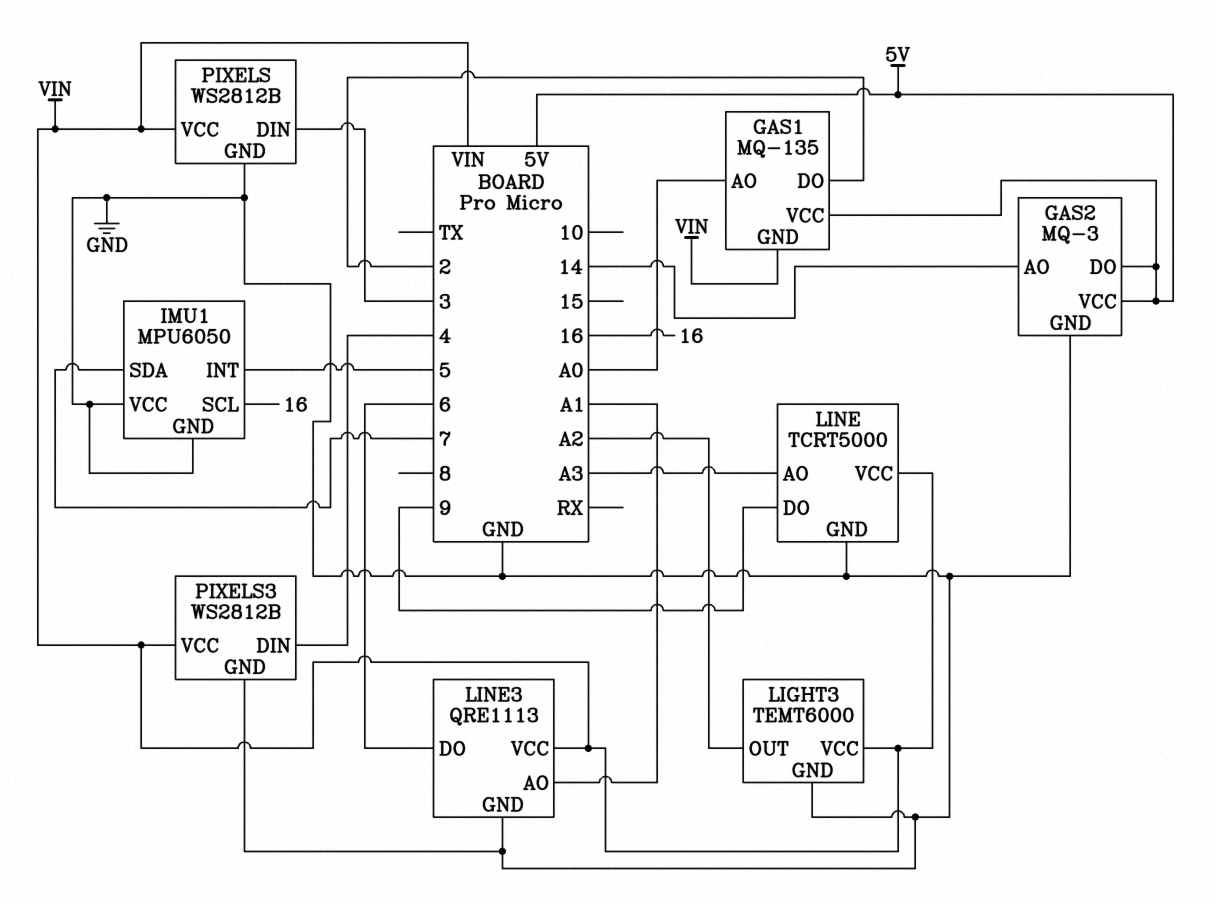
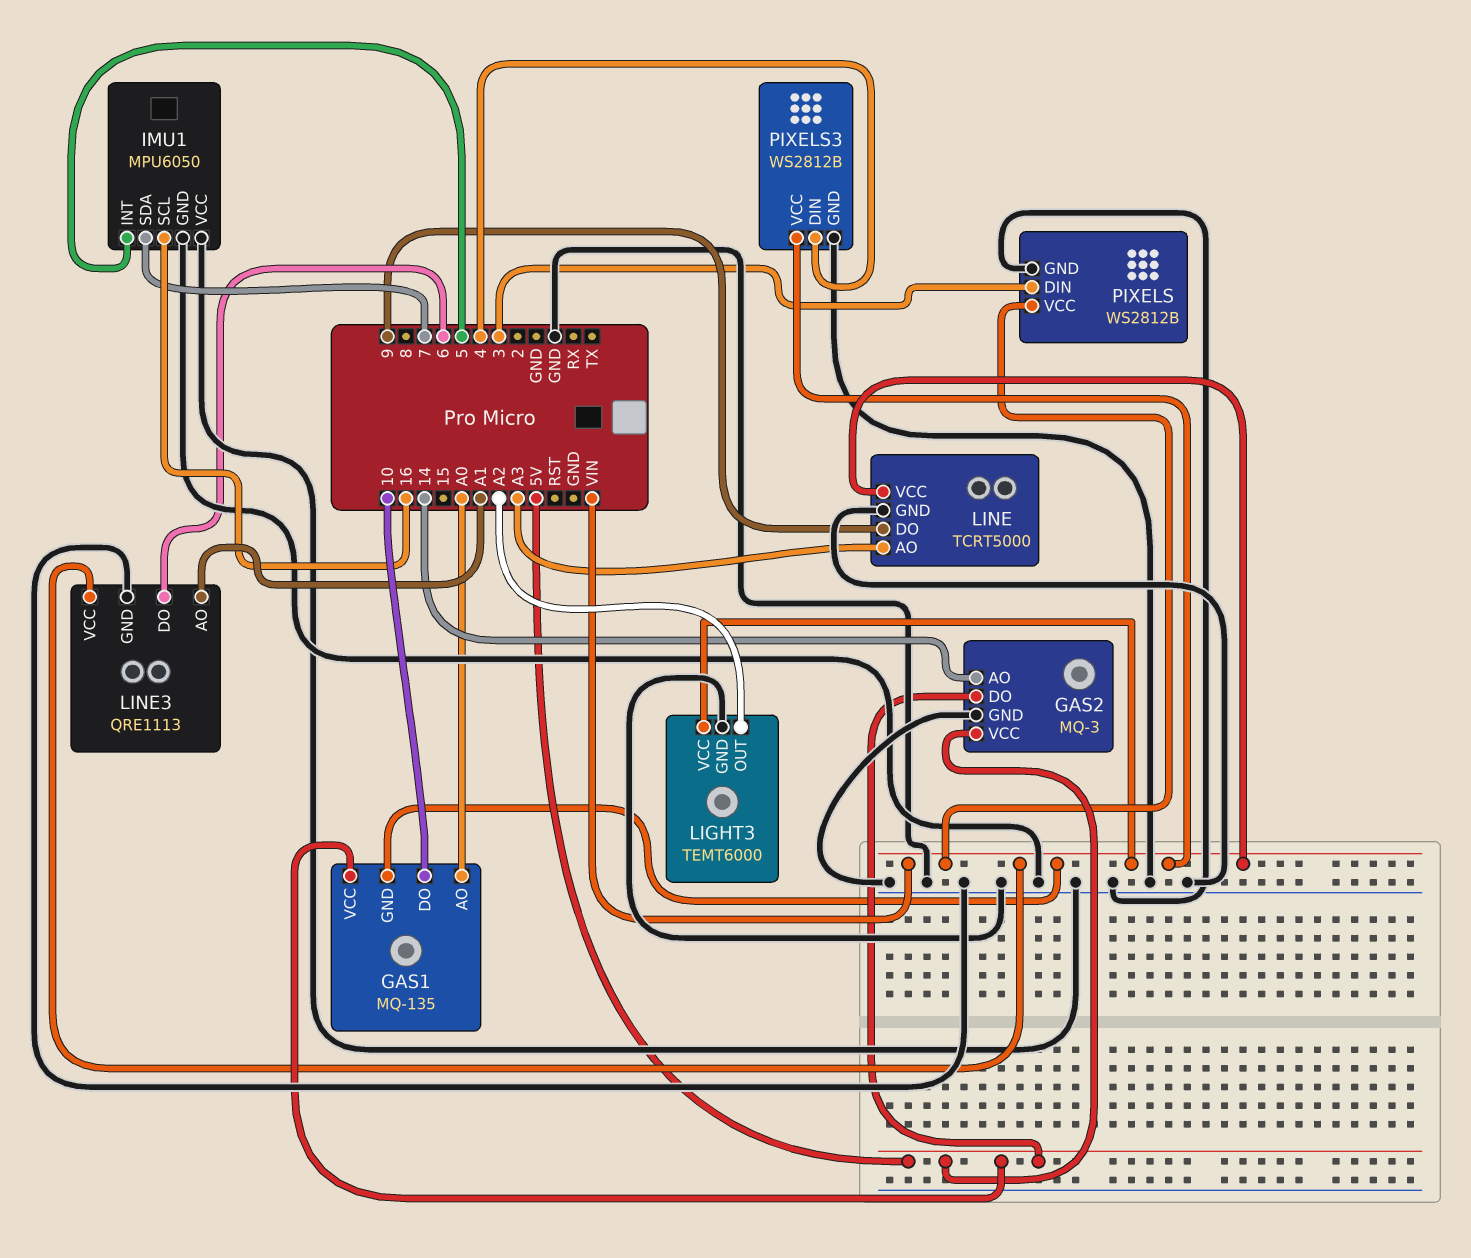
GAS1 pin DO: 2 -> 10

